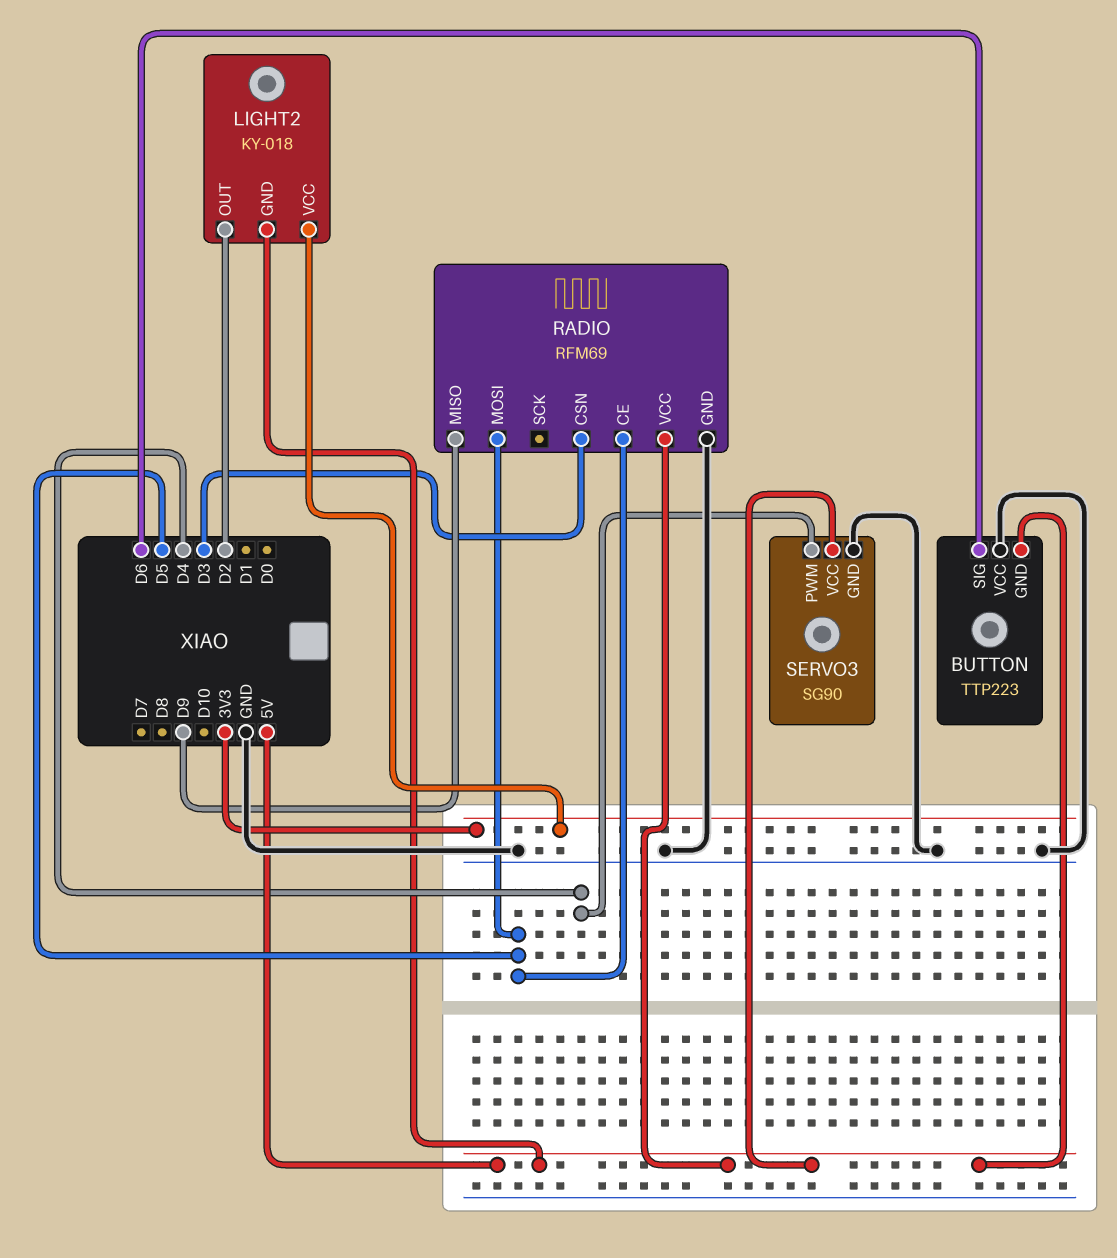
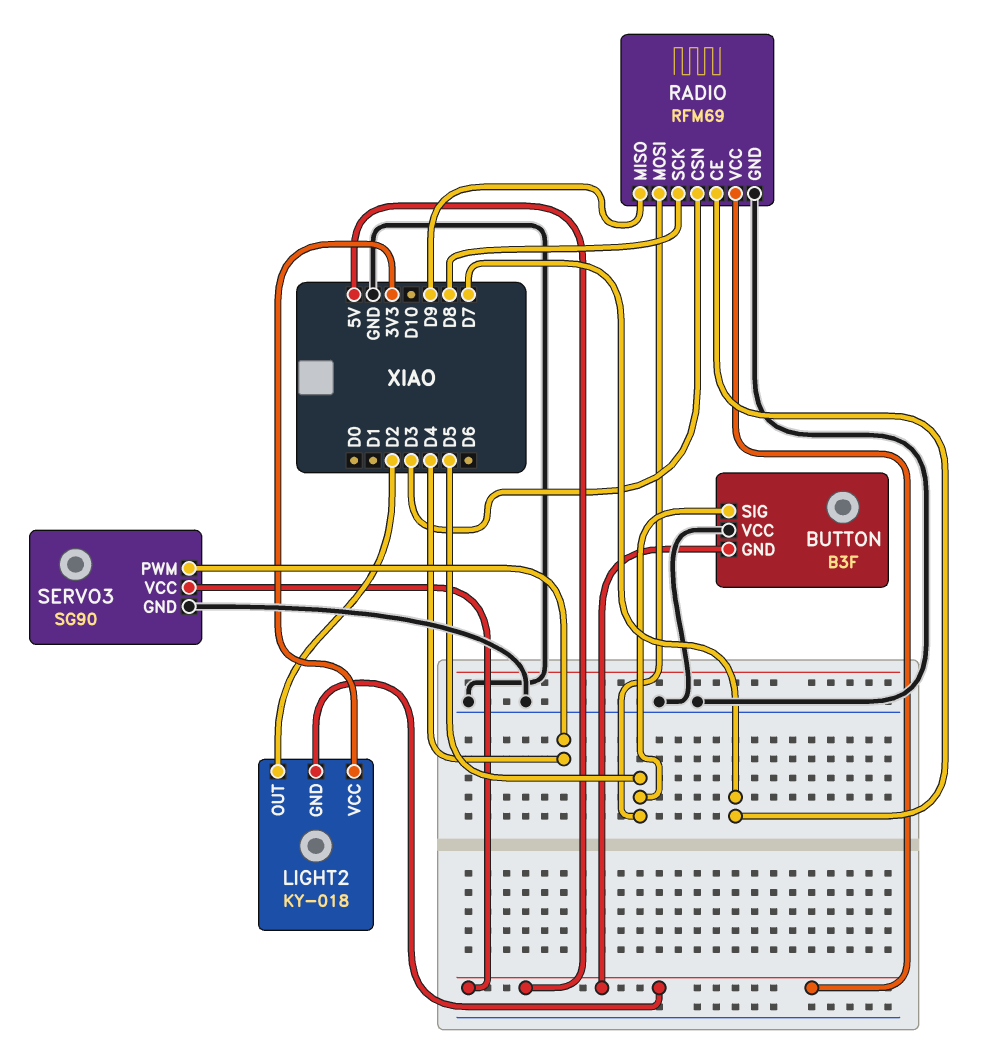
BUTTON: TTP223 -> B3F
BUTTON pin SIG: D6 -> D5
RADIO pin CE: D5 -> D7
RADIO pin SCK: none -> D8

